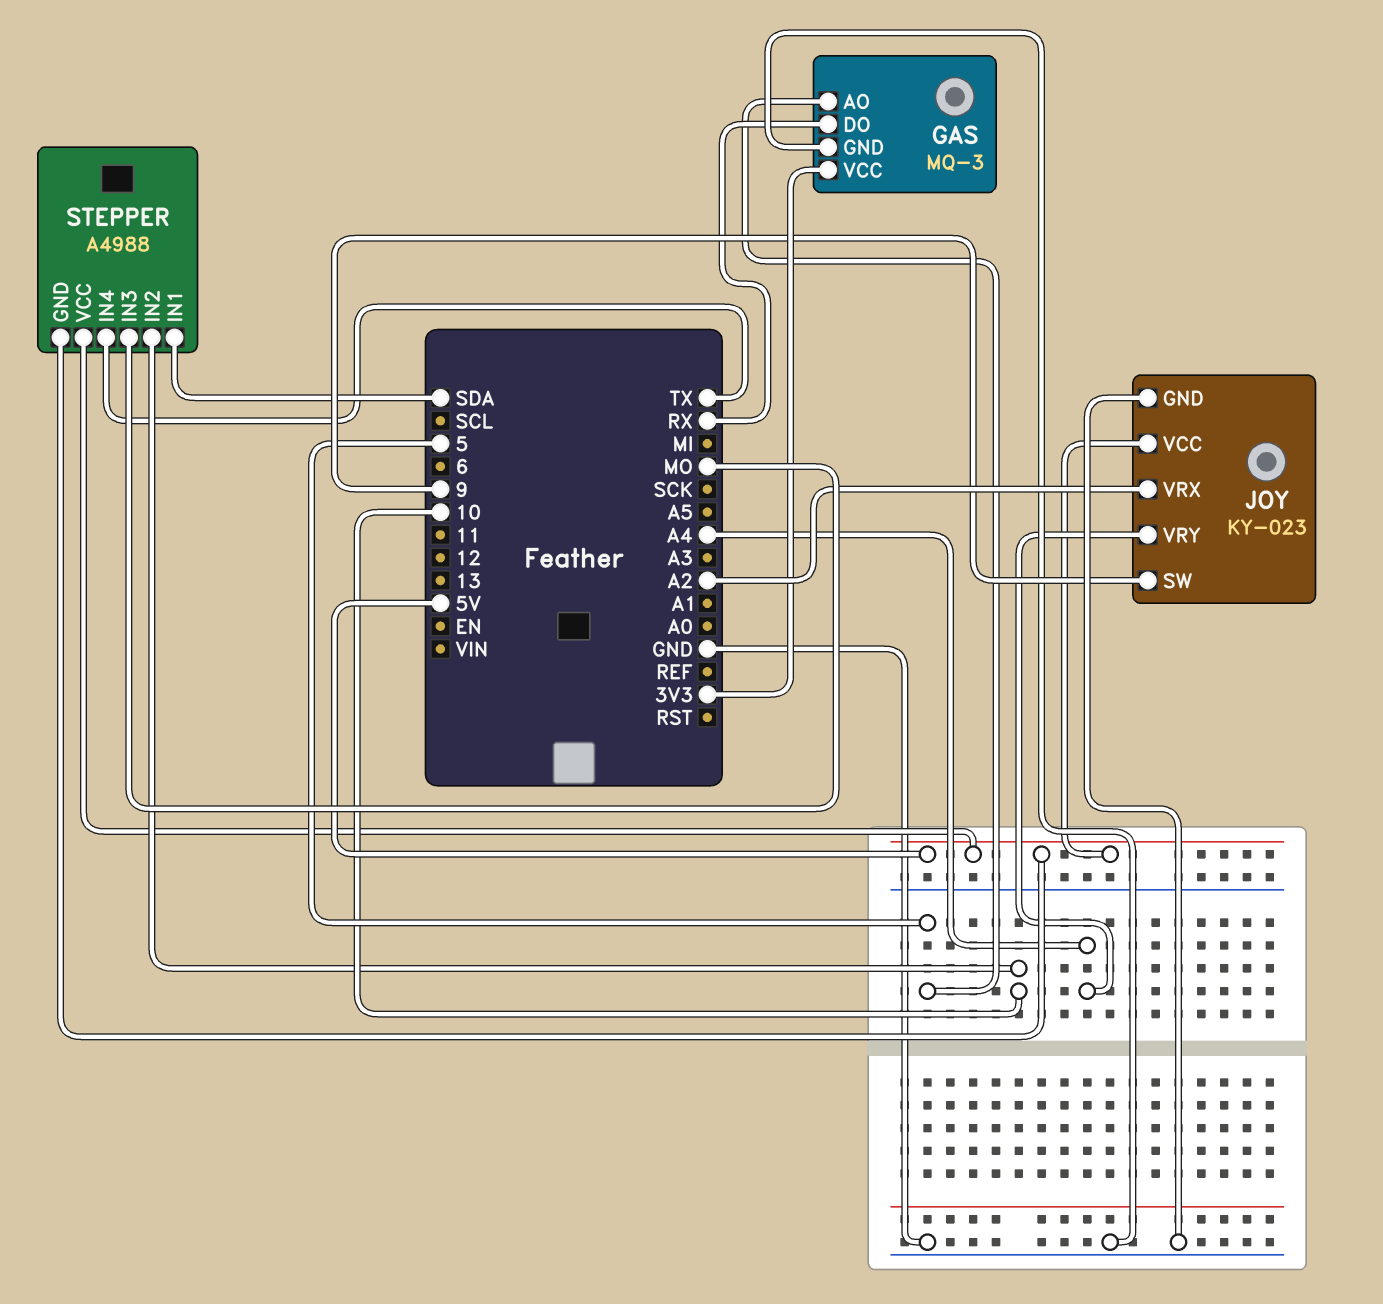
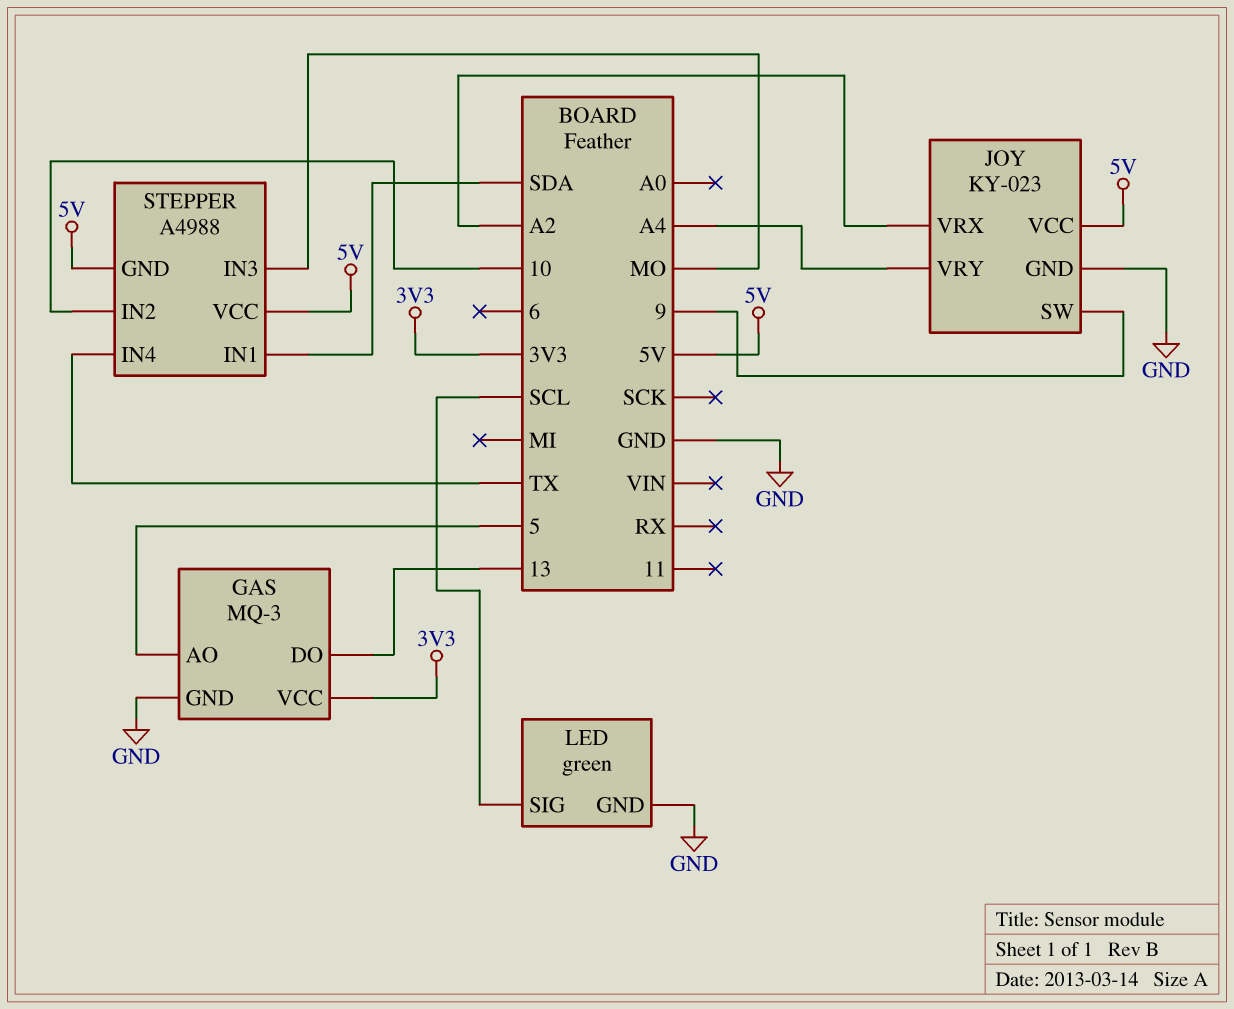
GAS pin DO: RX -> 13
LED: none -> green
LED pin GND: none -> GND
LED pin SIG: none -> SCL

